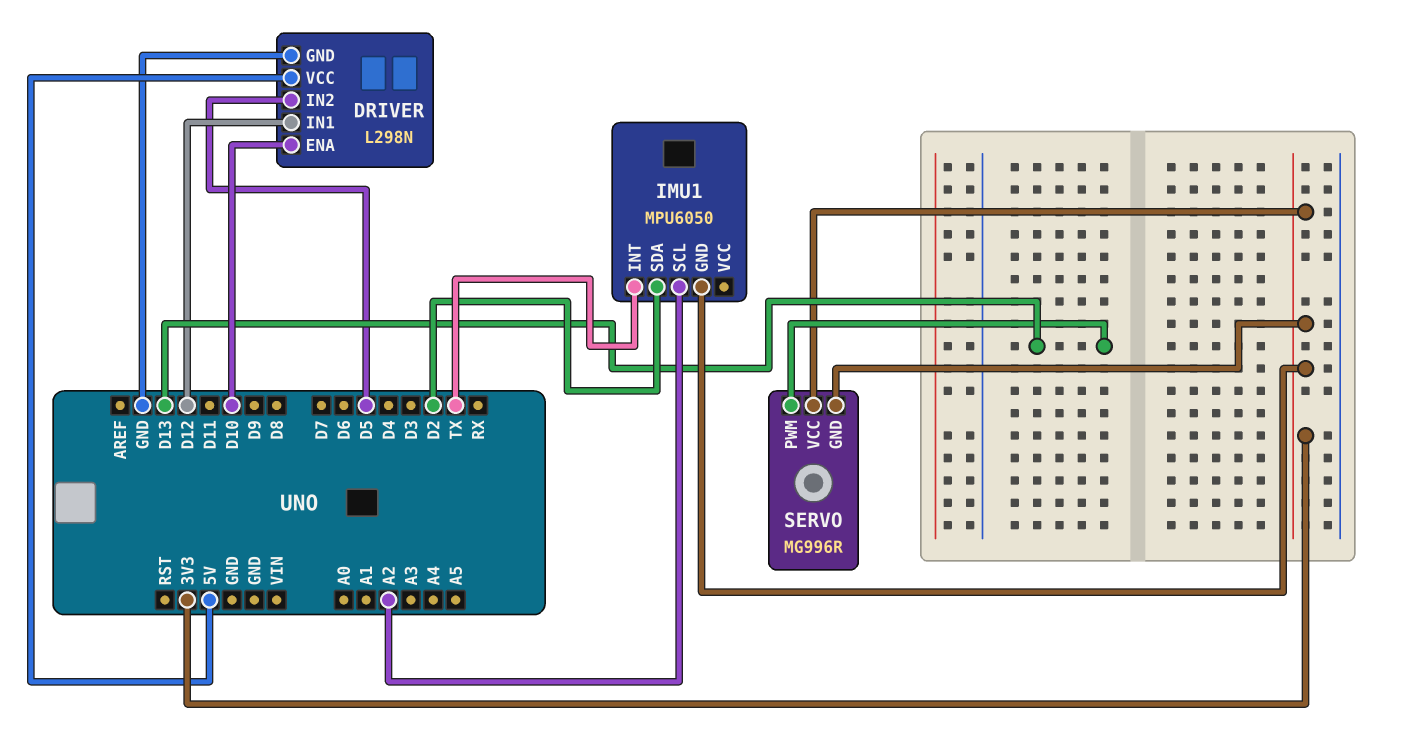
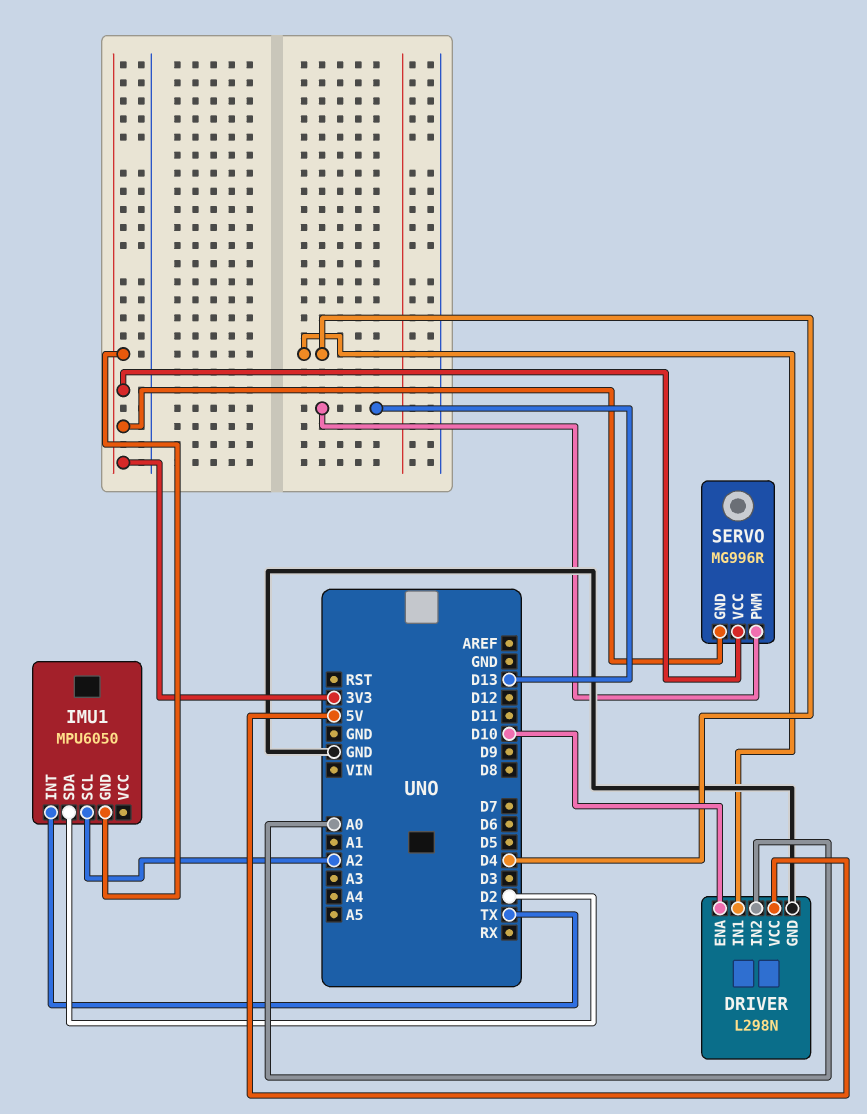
DRIVER pin IN1: D12 -> D4
DRIVER pin IN2: D5 -> A0

